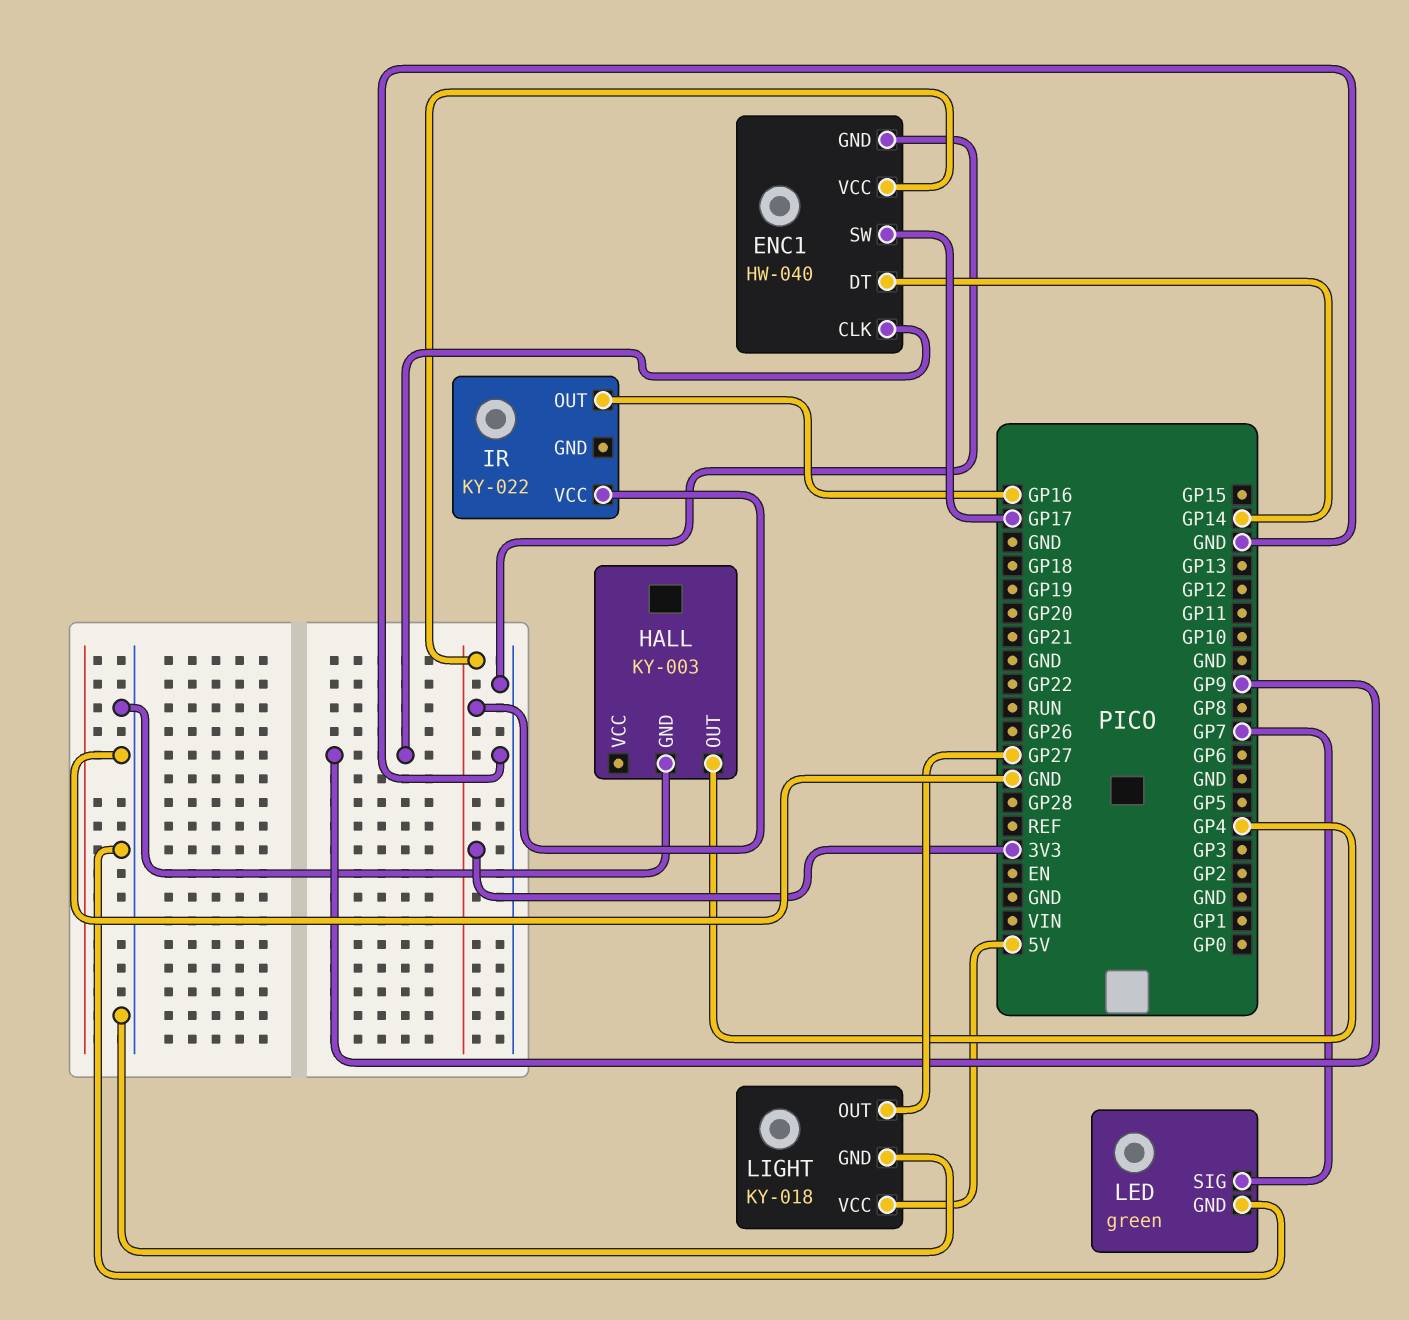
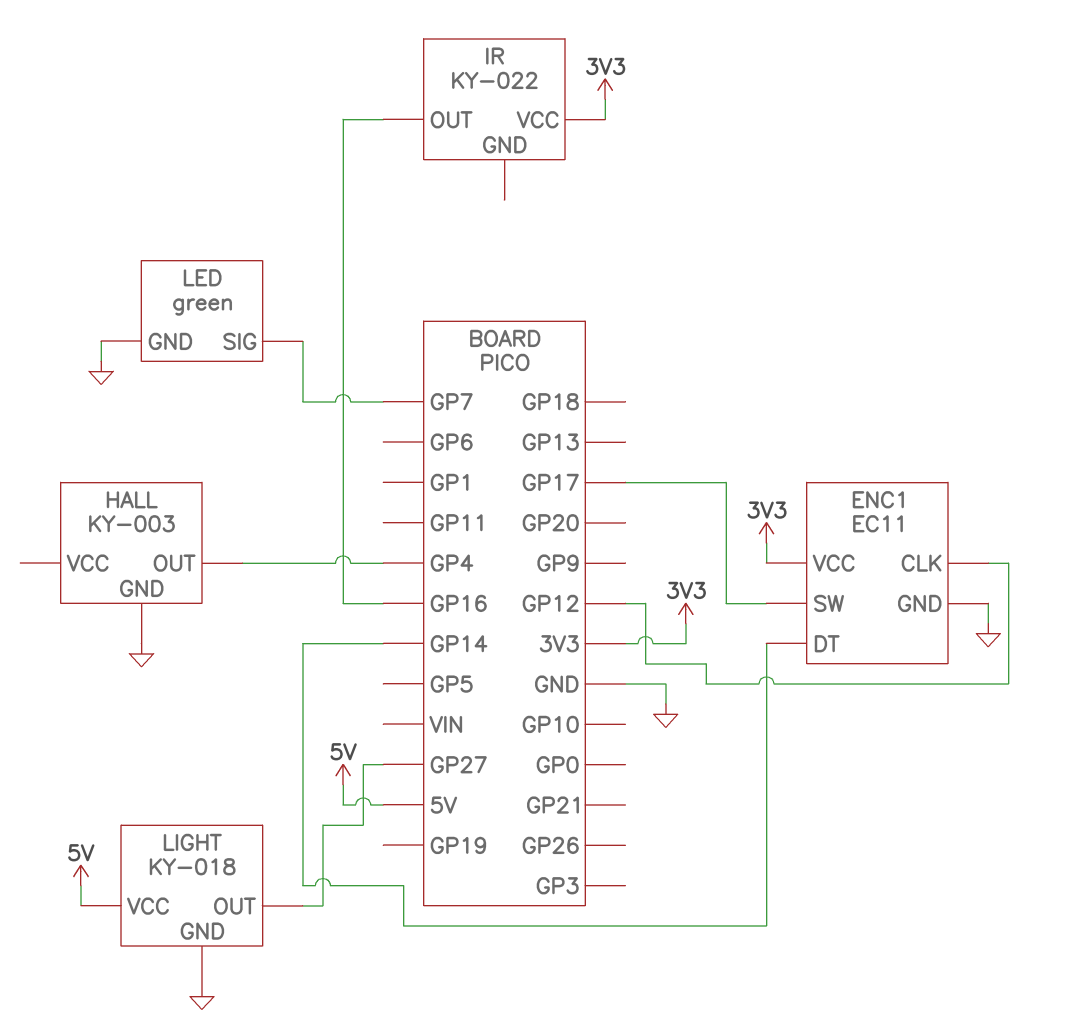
ENC1: HW-040 -> EC11
ENC1 pin CLK: GP9 -> GP12

